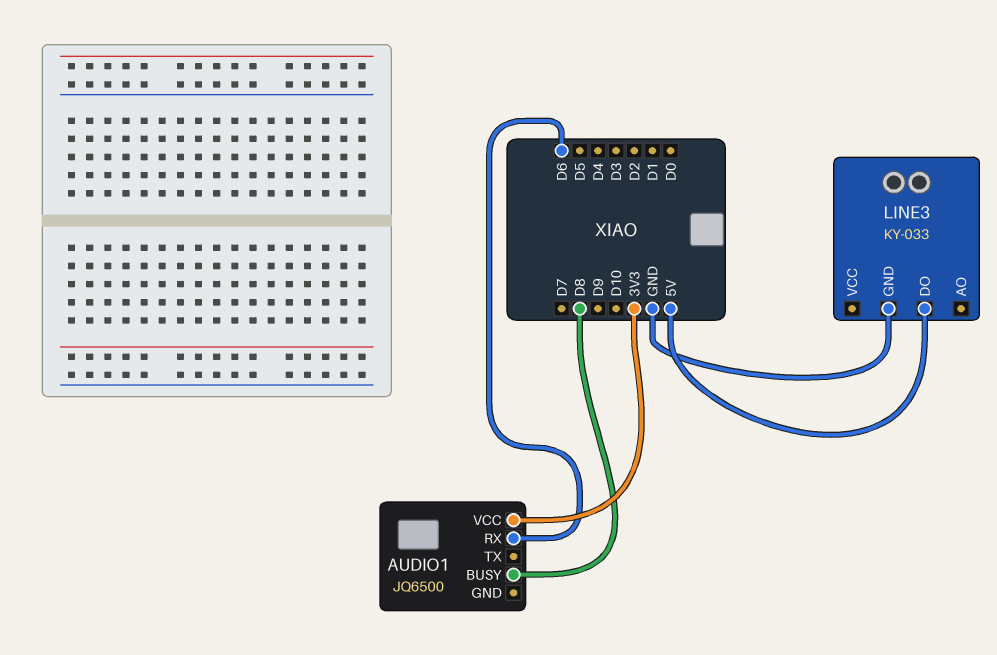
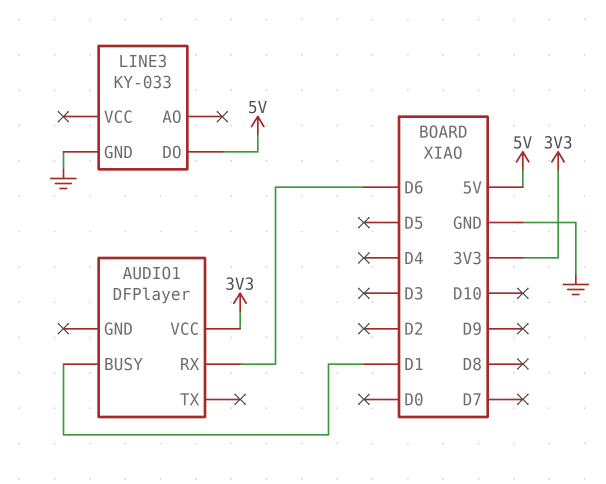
AUDIO1: JQ6500 -> DFPlayer
AUDIO1 pin BUSY: D8 -> D1

